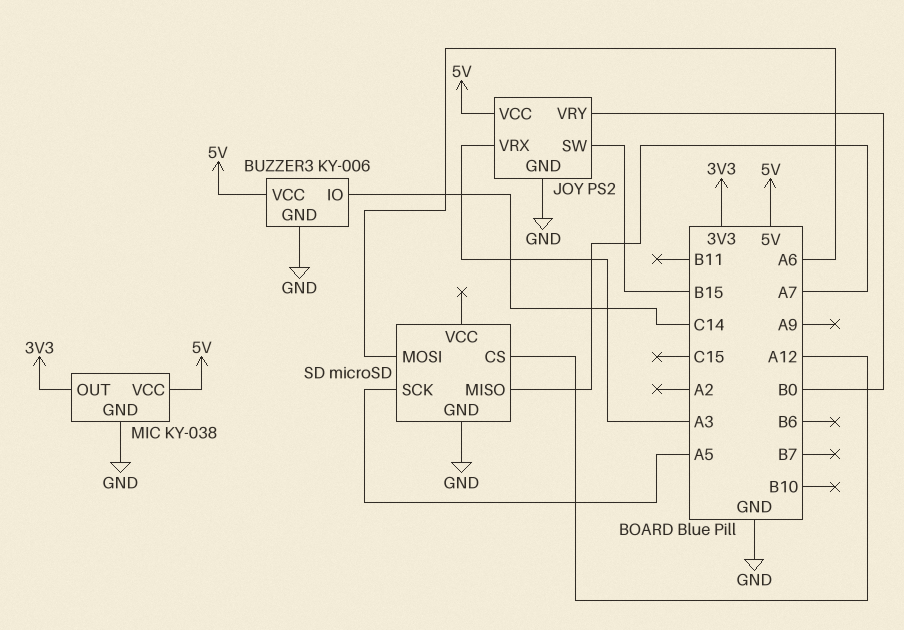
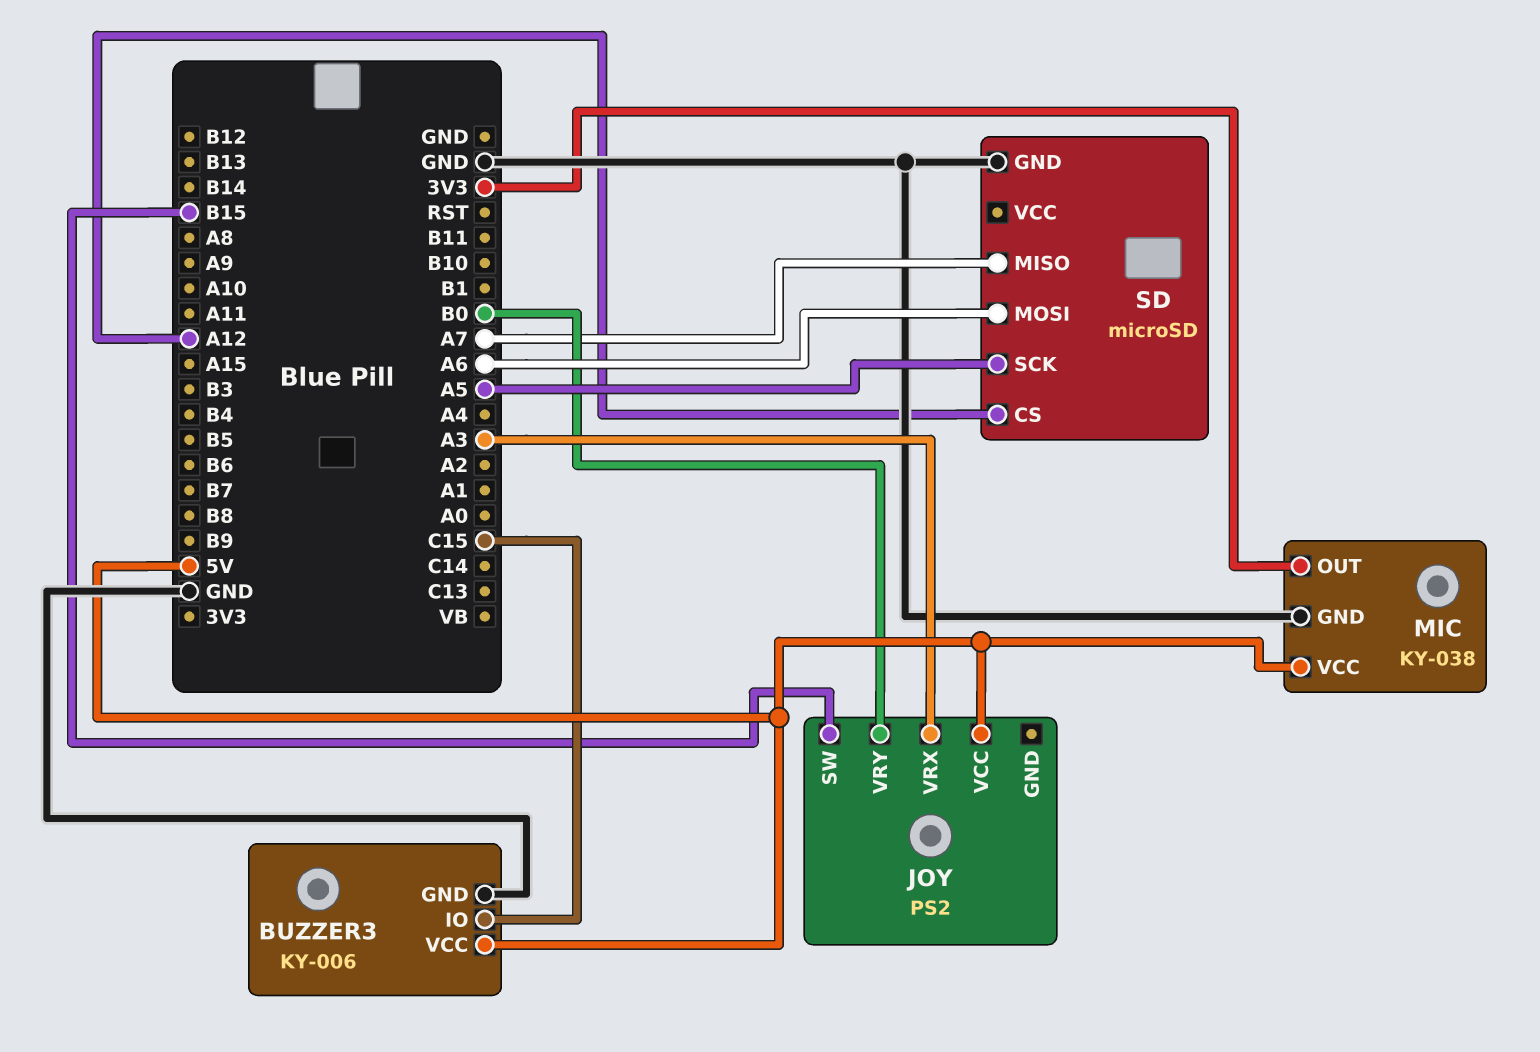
BUZZER3 pin IO: C14 -> C15
JOY pin GND: GND -> none

